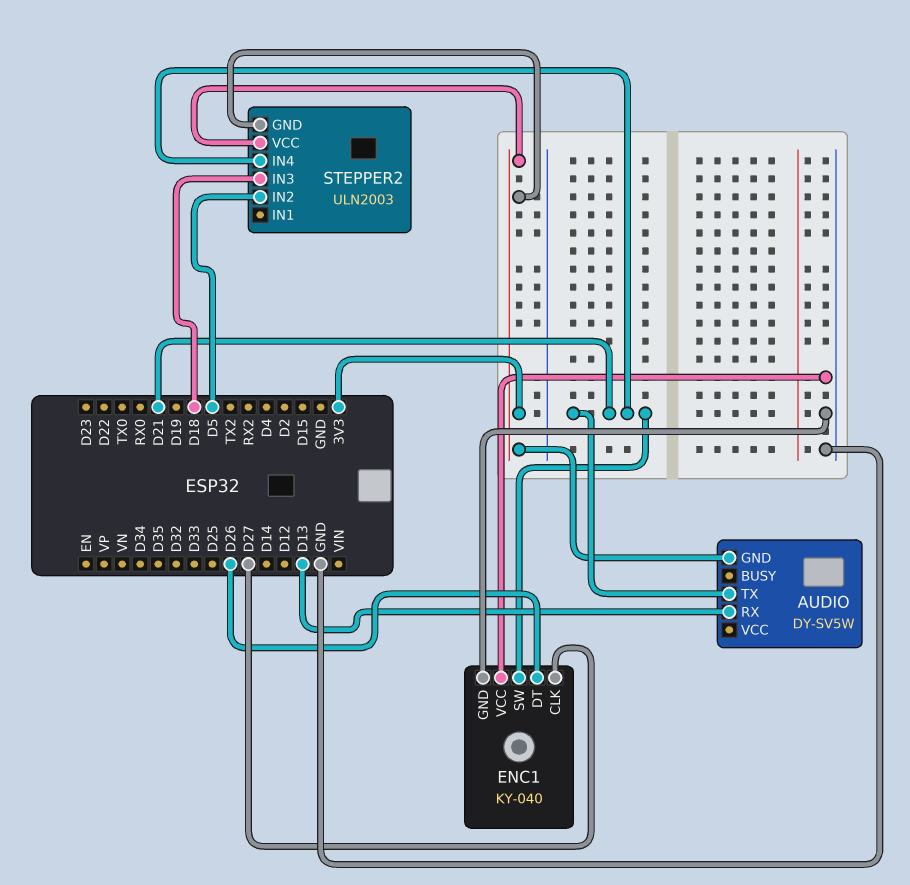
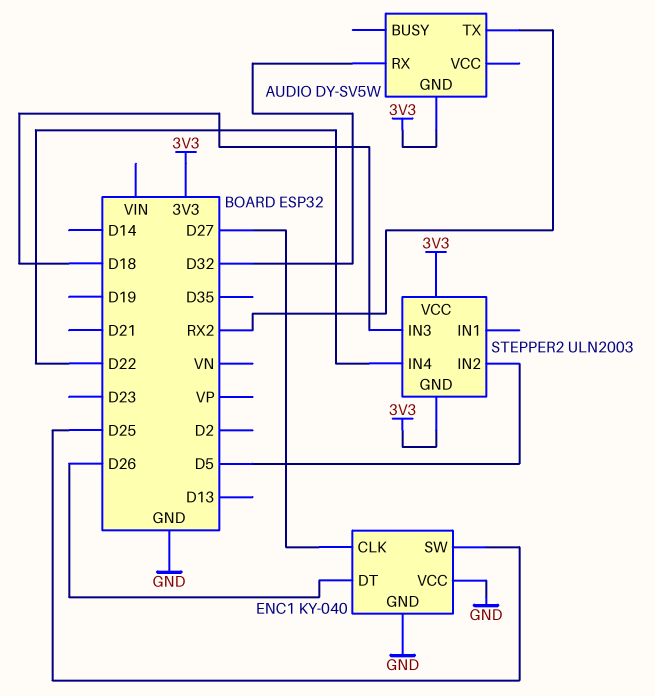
AUDIO pin RX: D13 -> D32
AUDIO pin TX: D21 -> RX2
ENC1 pin SW: D21 -> D25
STEPPER2 pin IN4: D21 -> D22

